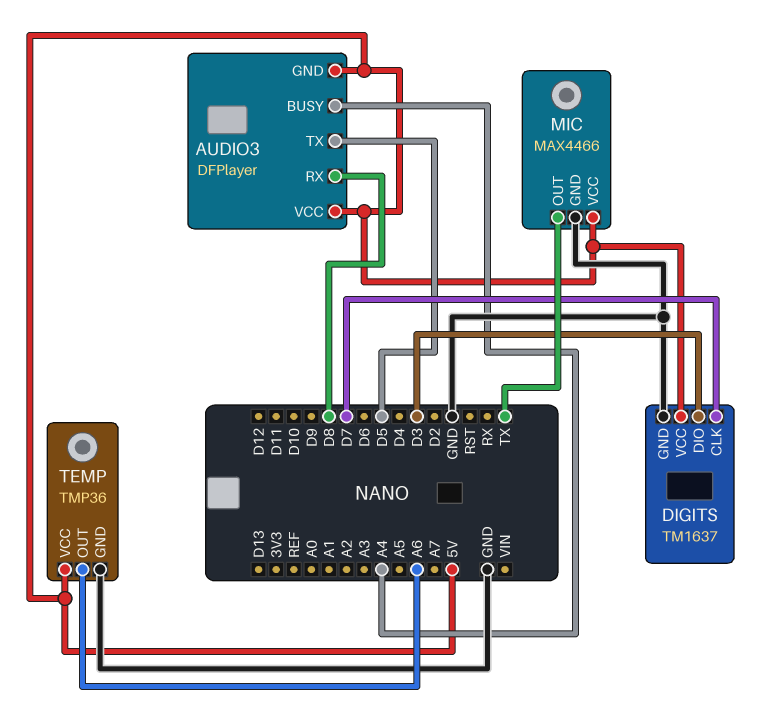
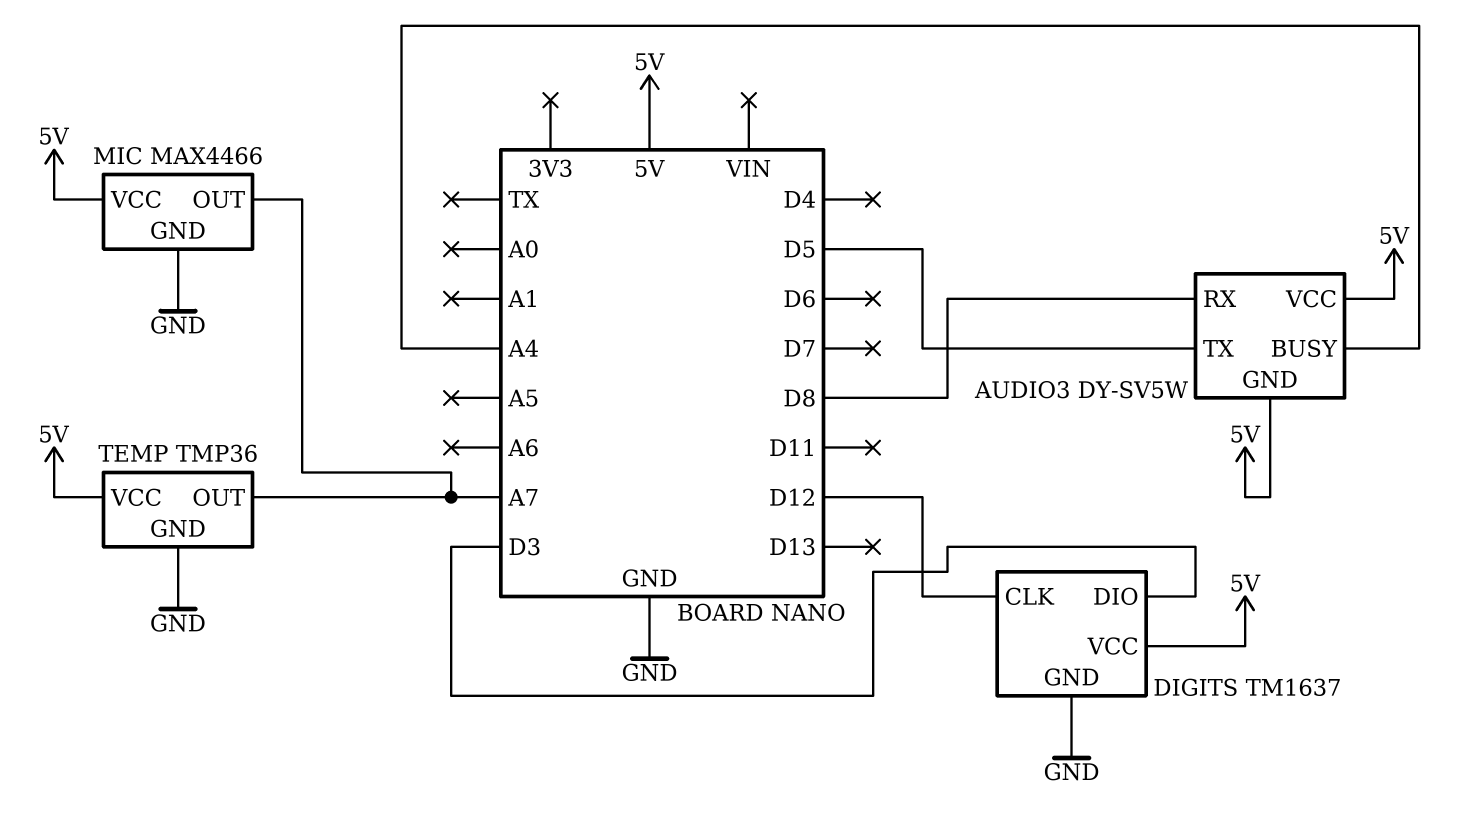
AUDIO3: DFPlayer -> DY-SV5W
DIGITS pin CLK: D7 -> D12
MIC pin OUT: TX -> A7
TEMP pin OUT: A6 -> A7

